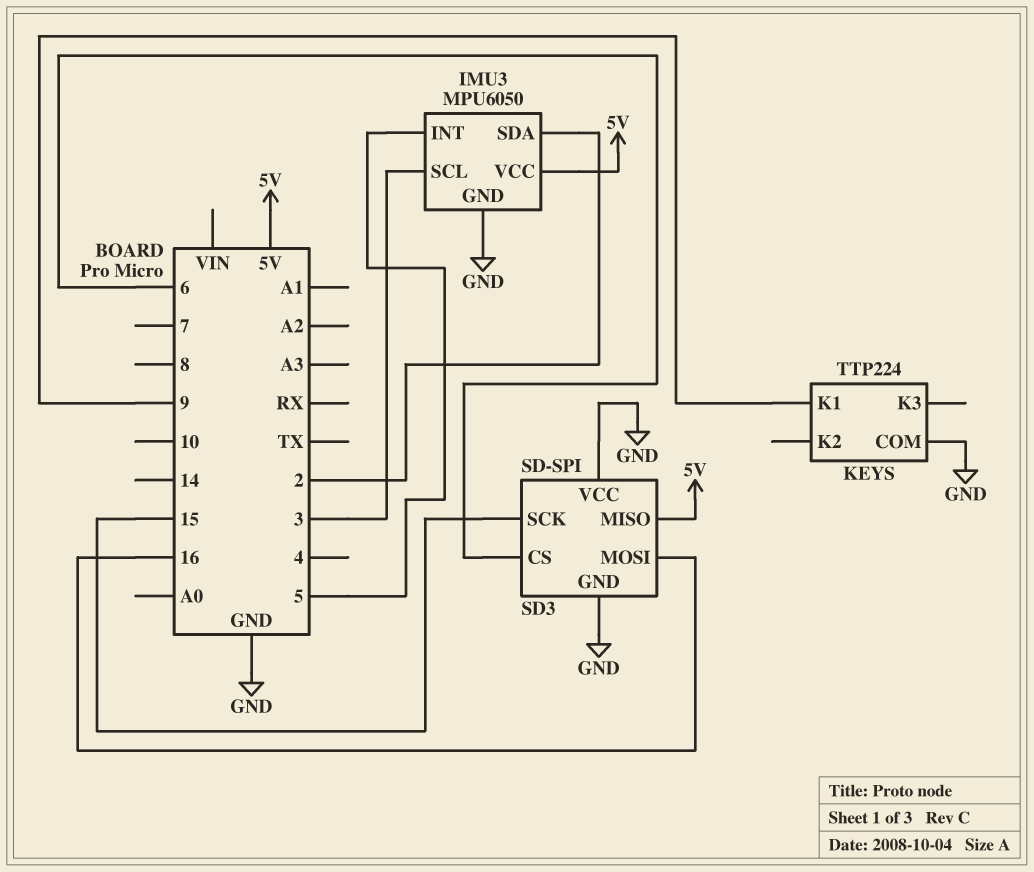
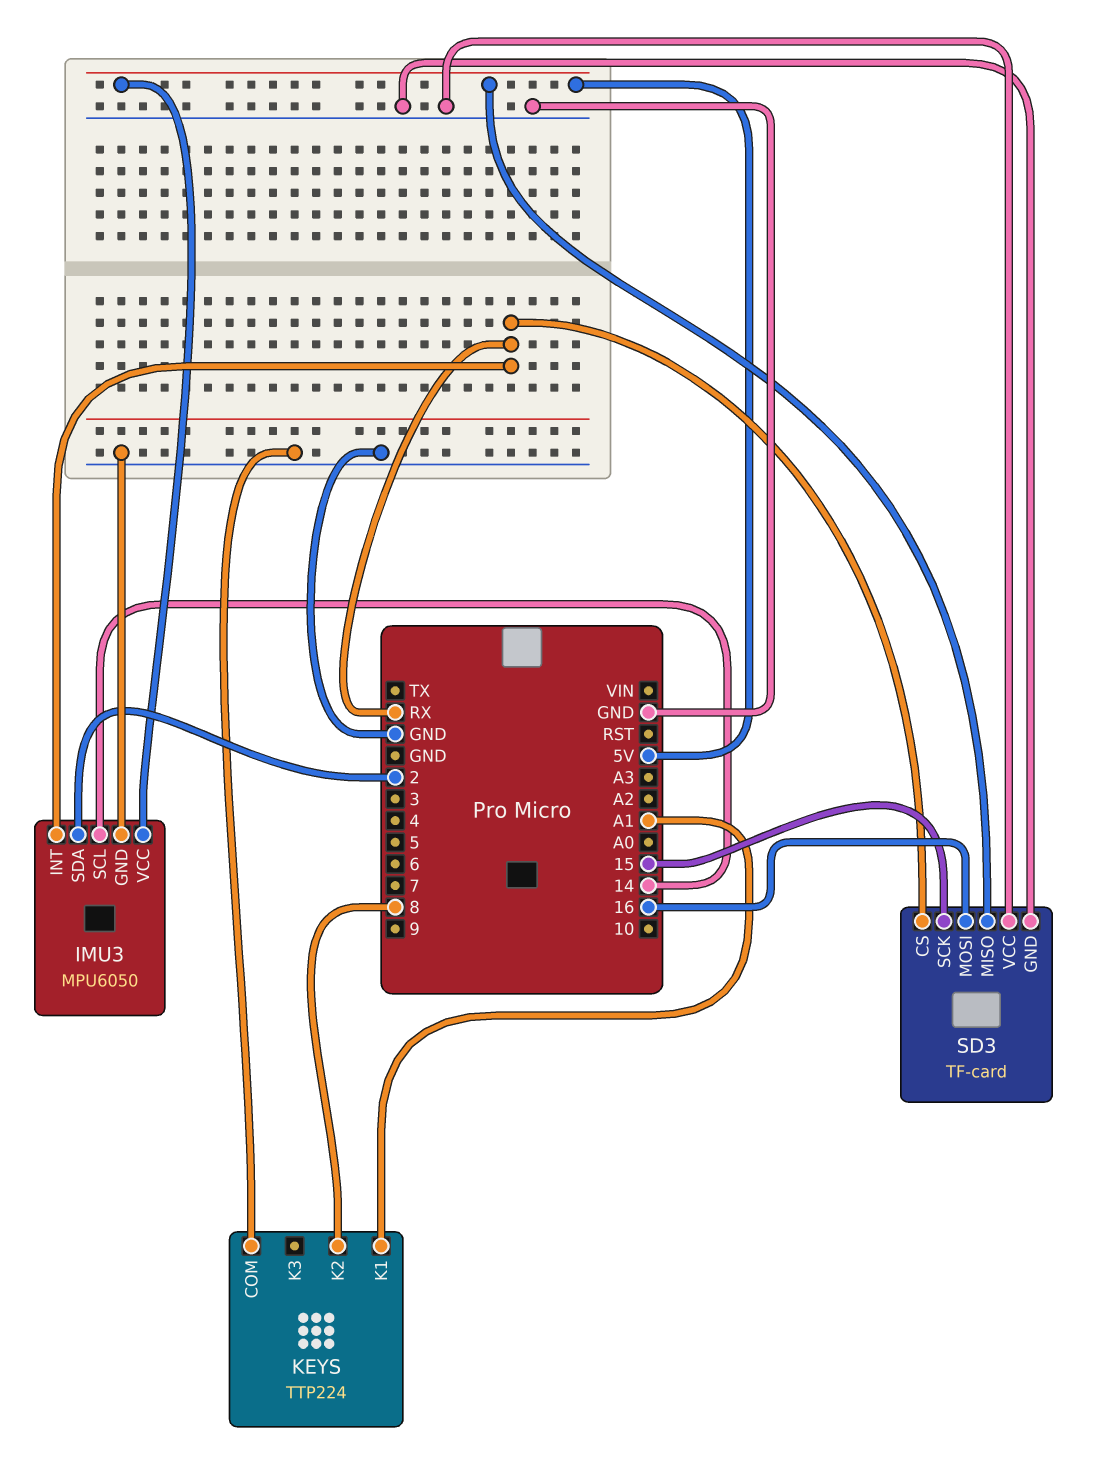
IMU3 pin INT: 5 -> RX
IMU3 pin SCL: 3 -> 14
KEYS pin K1: 9 -> A1
KEYS pin K2: none -> 8
SD3: SD-SPI -> TF-card
SD3 pin CS: 6 -> RX

